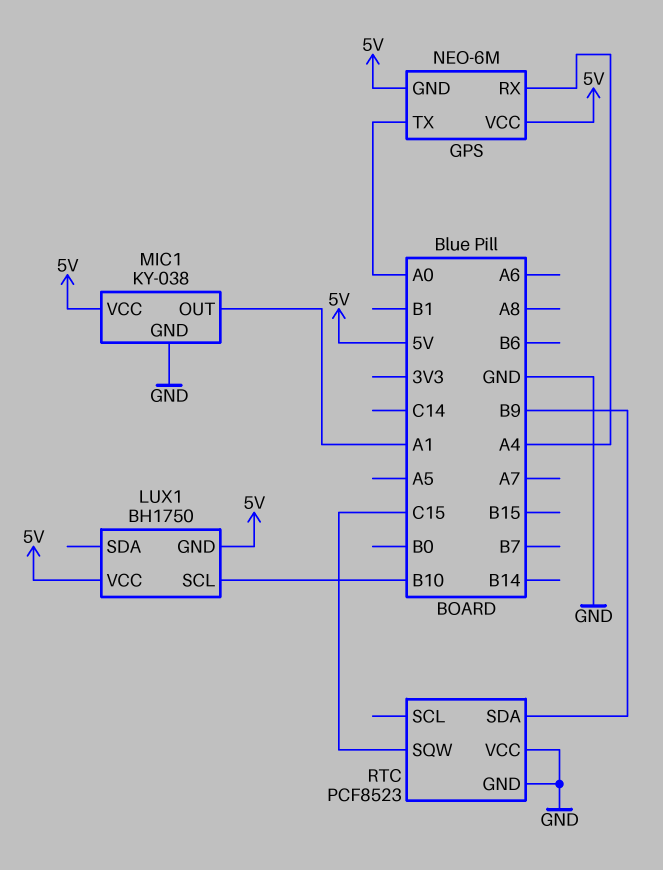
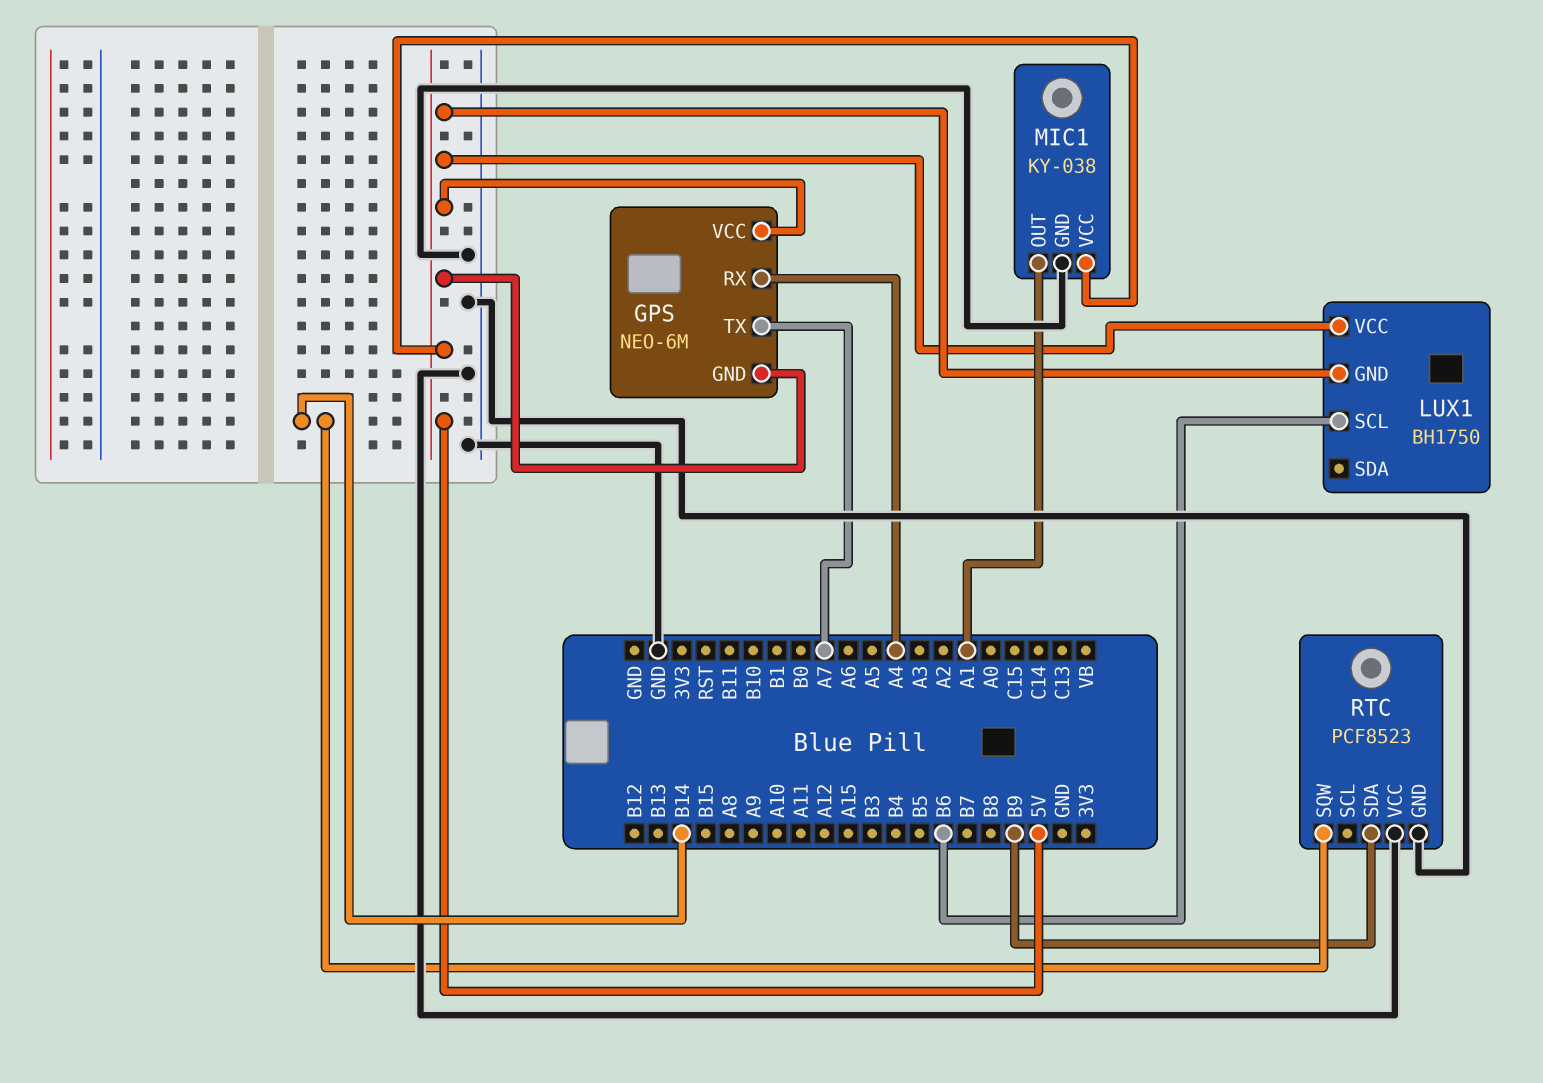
GPS pin TX: A0 -> A7
LUX1 pin SCL: B10 -> B6
RTC pin SQW: C15 -> B14

